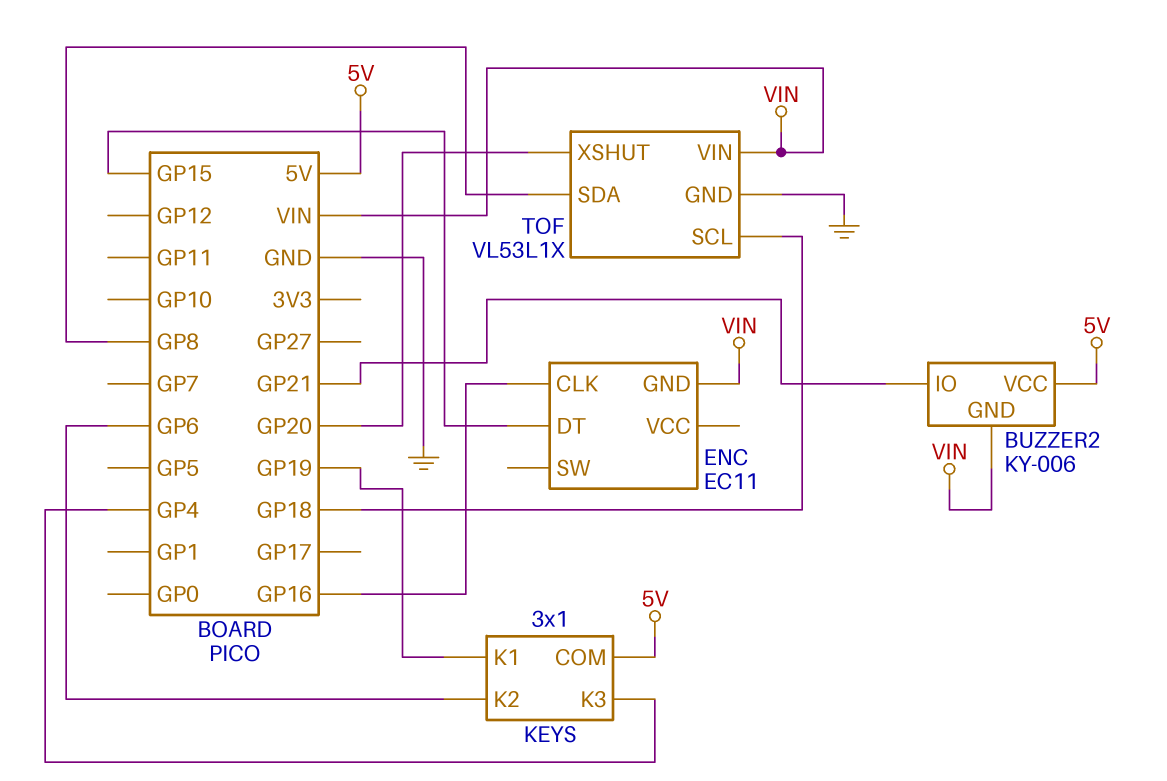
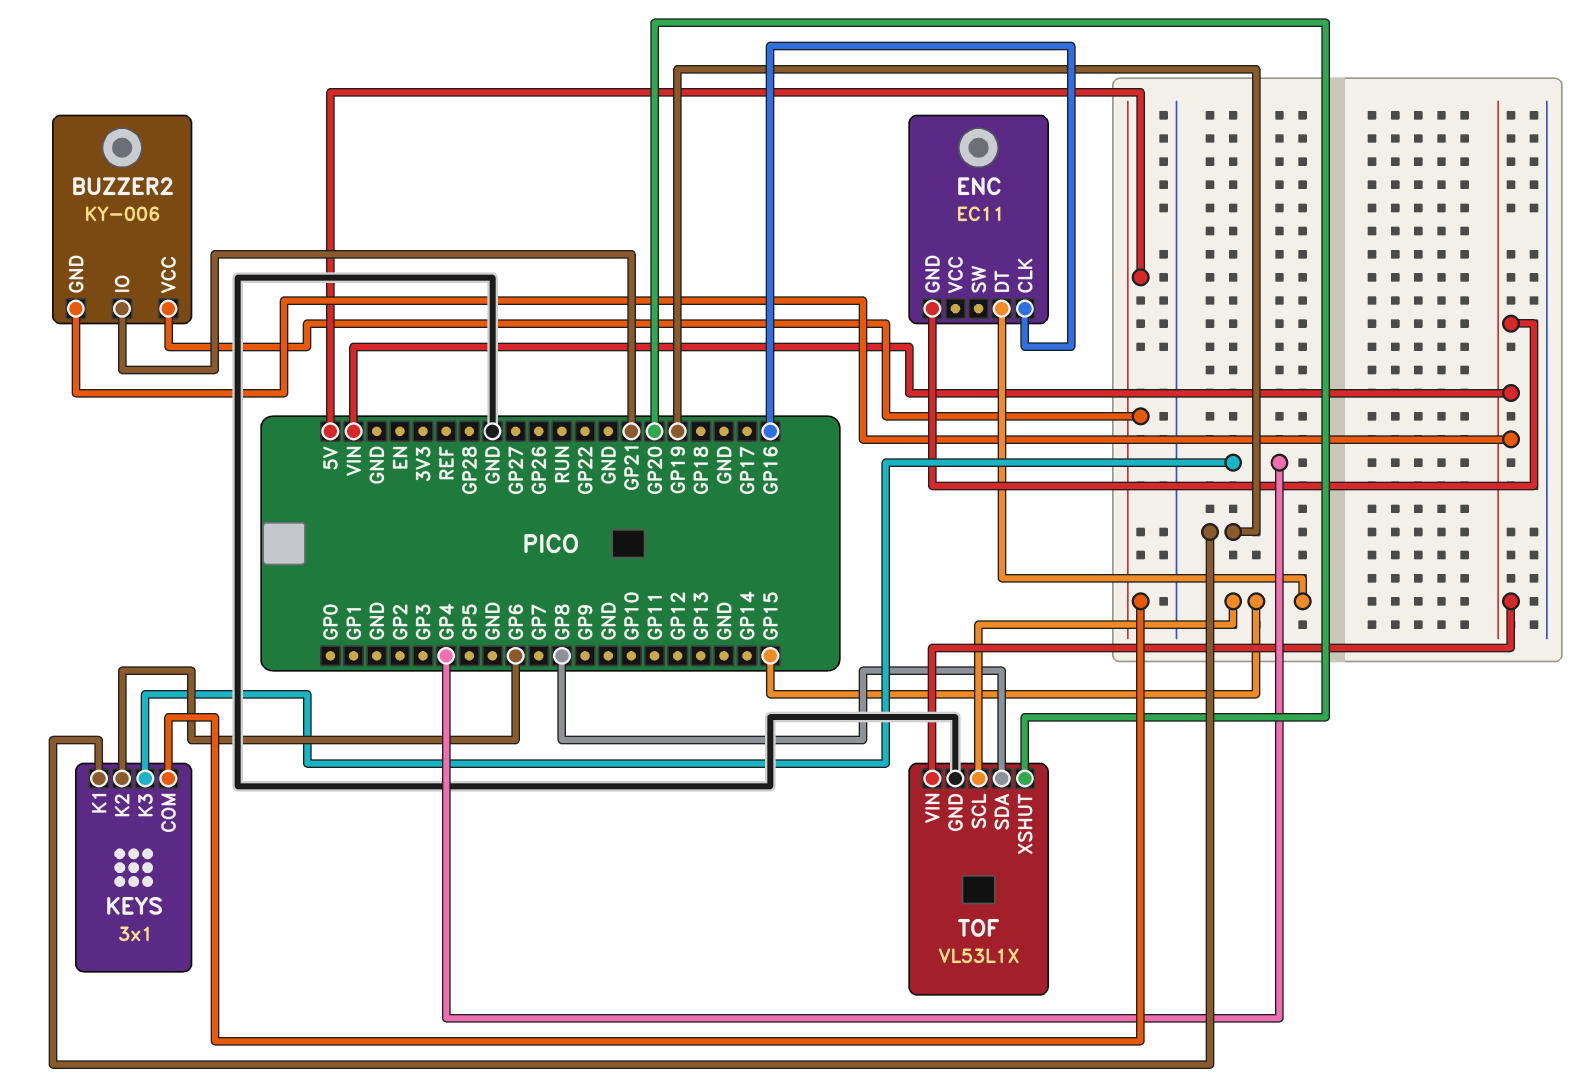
TOF pin SCL: GP18 -> GP15

